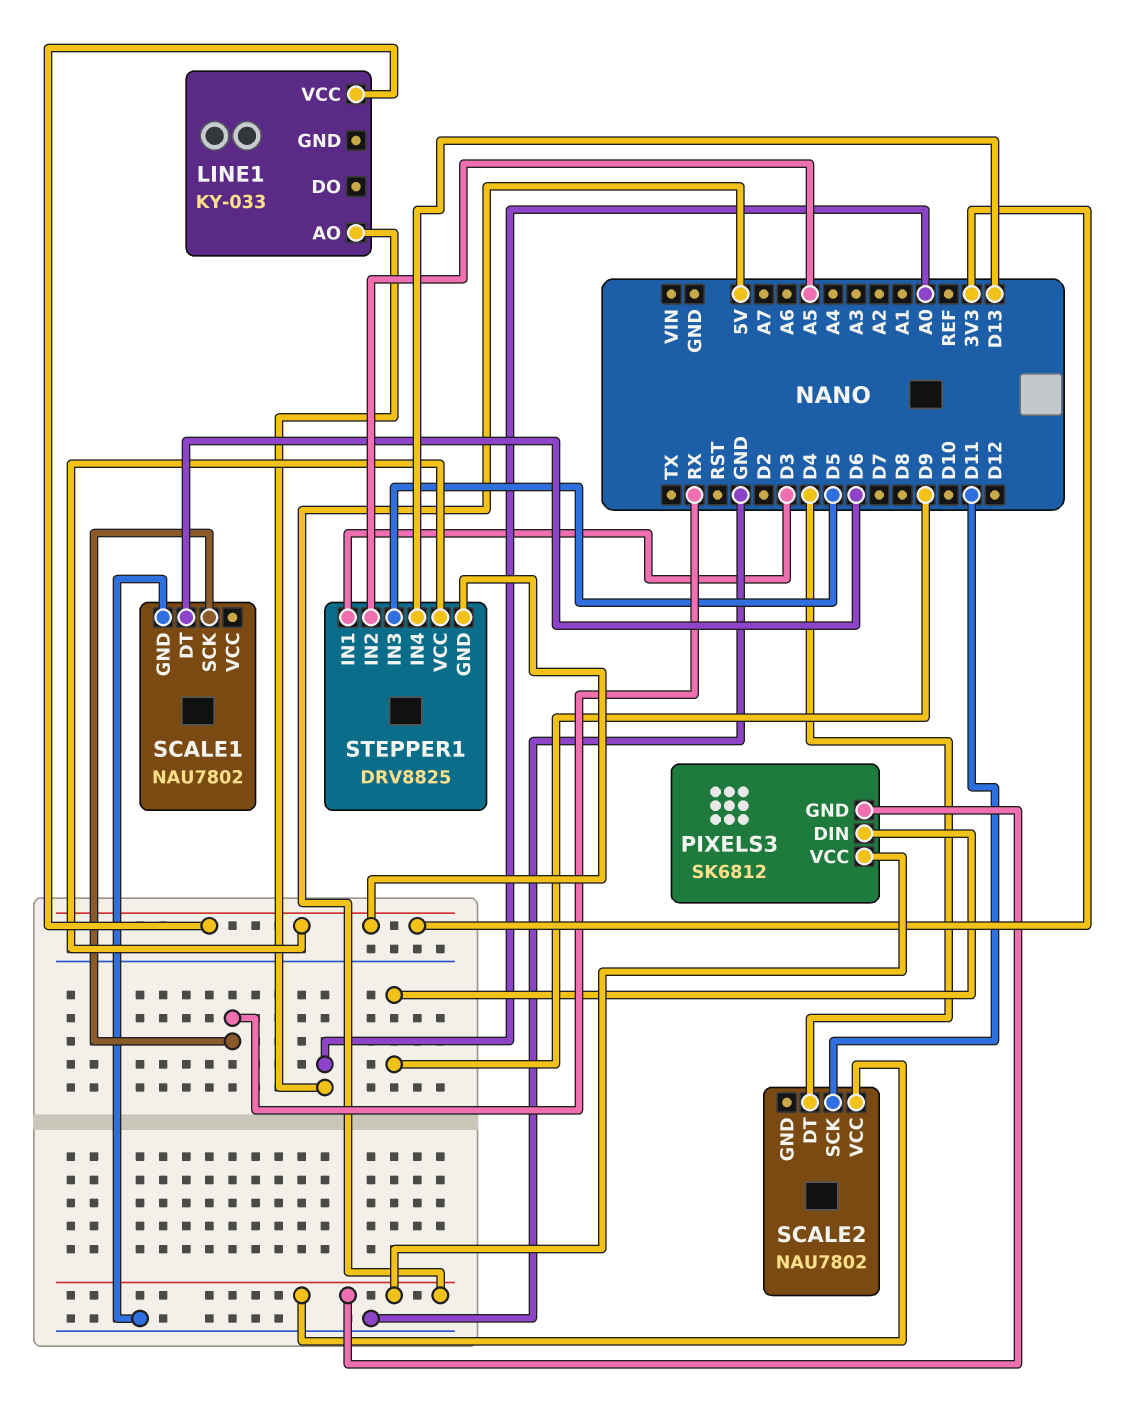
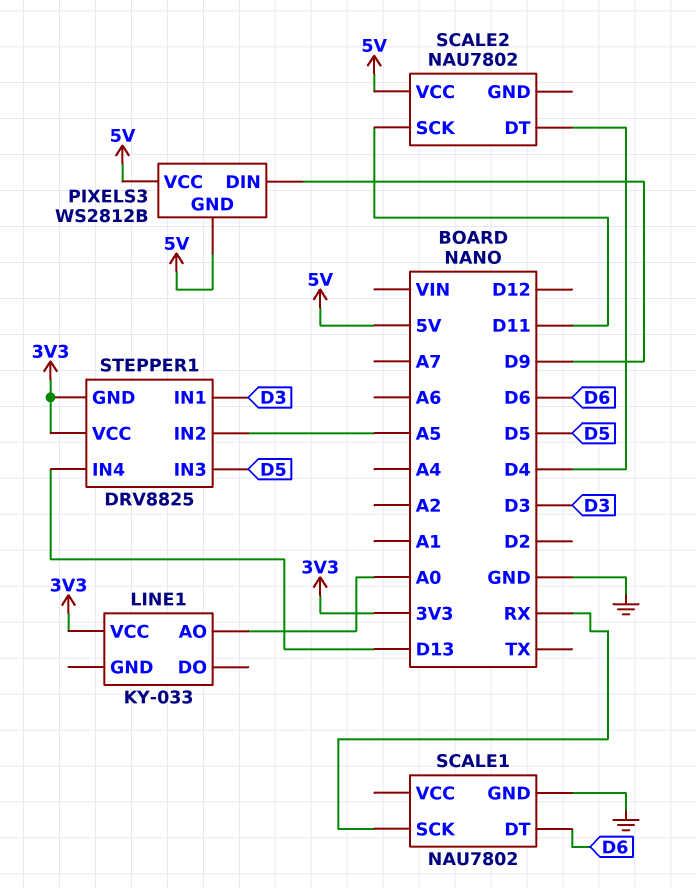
PIXELS3: SK6812 -> WS2812B

